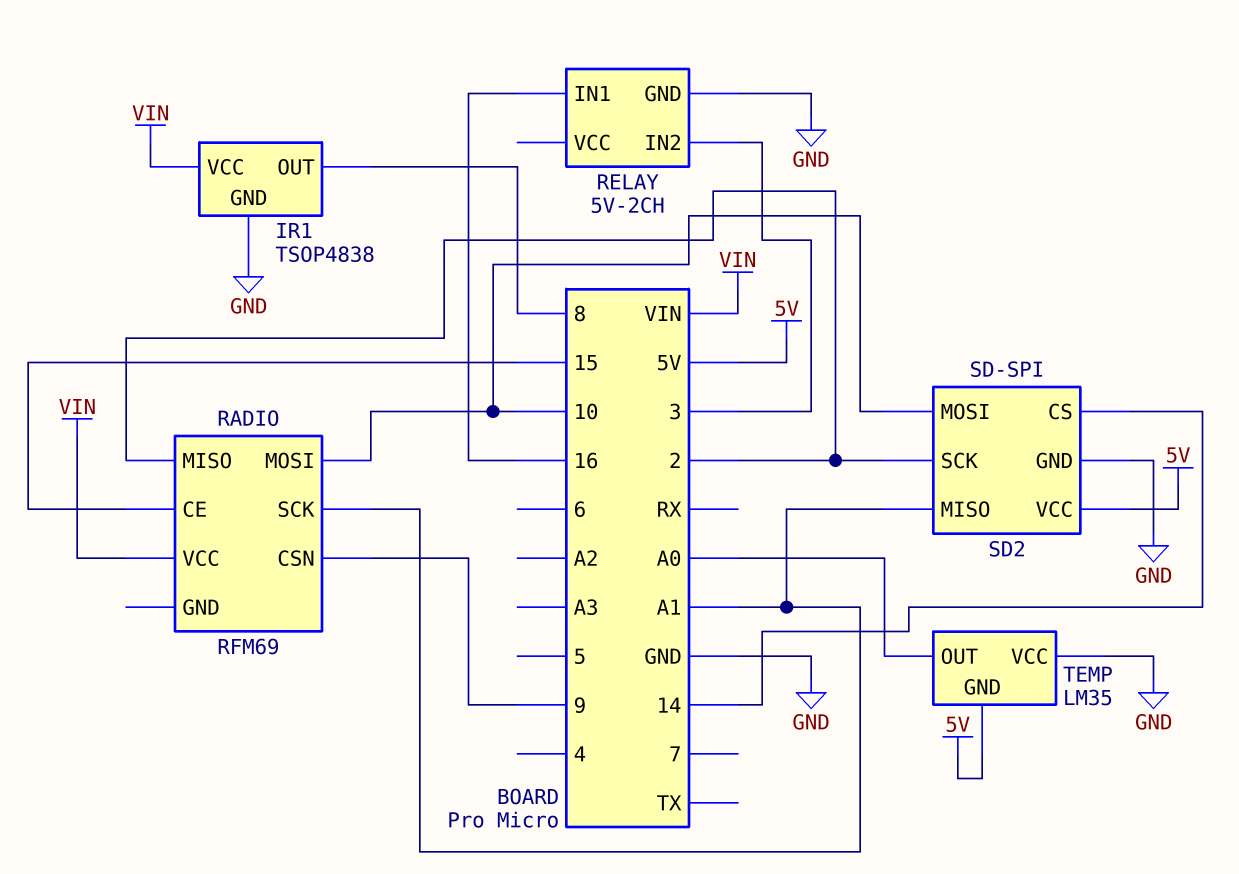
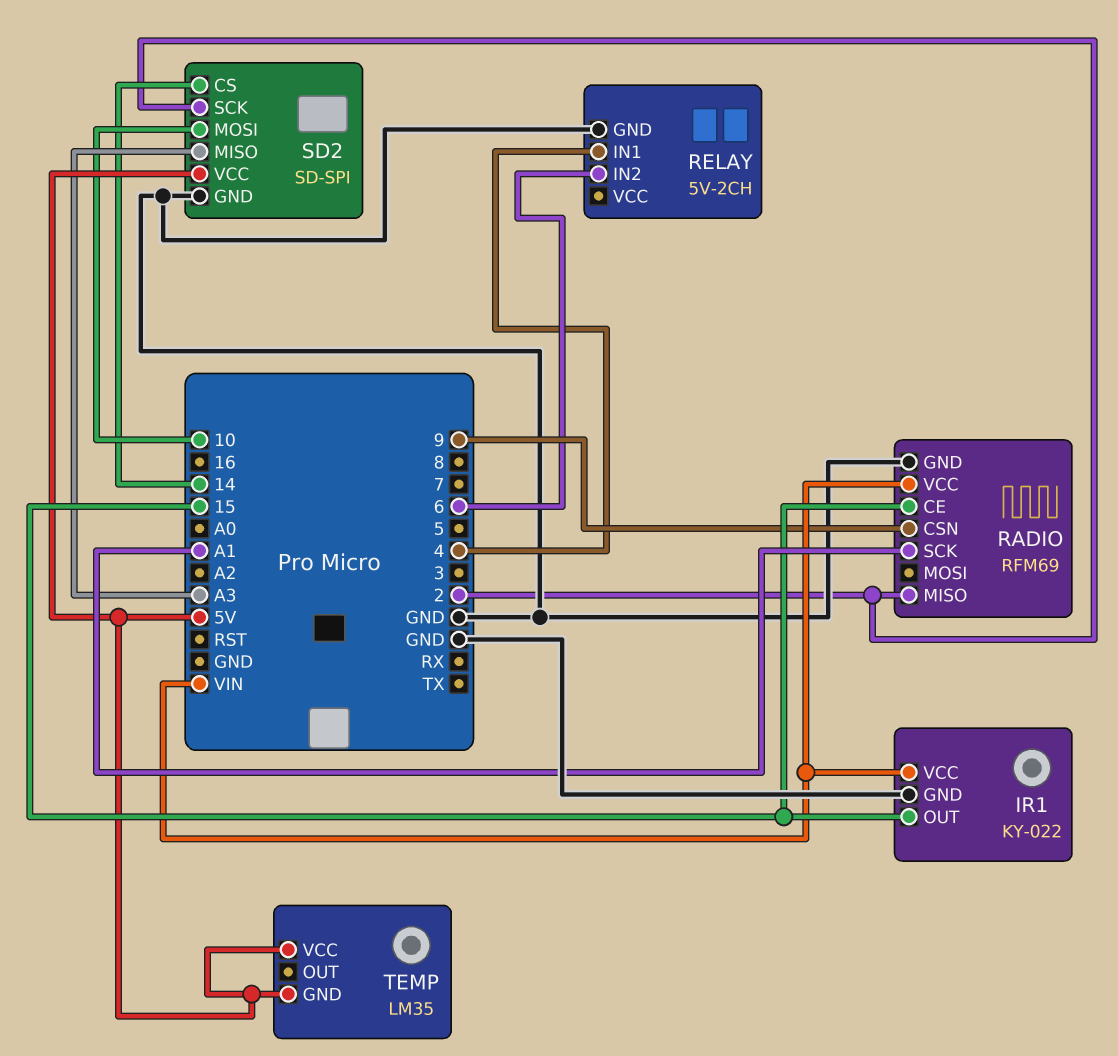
IR1: TSOP4838 -> KY-022
IR1 pin OUT: 8 -> 15
RADIO pin GND: none -> GND
RADIO pin MOSI: 10 -> none
RELAY pin IN1: 16 -> 4
RELAY pin IN2: 3 -> 6
SD2 pin MISO: A1 -> A3
TEMP pin OUT: A0 -> none
TEMP pin VCC: GND -> 5V

